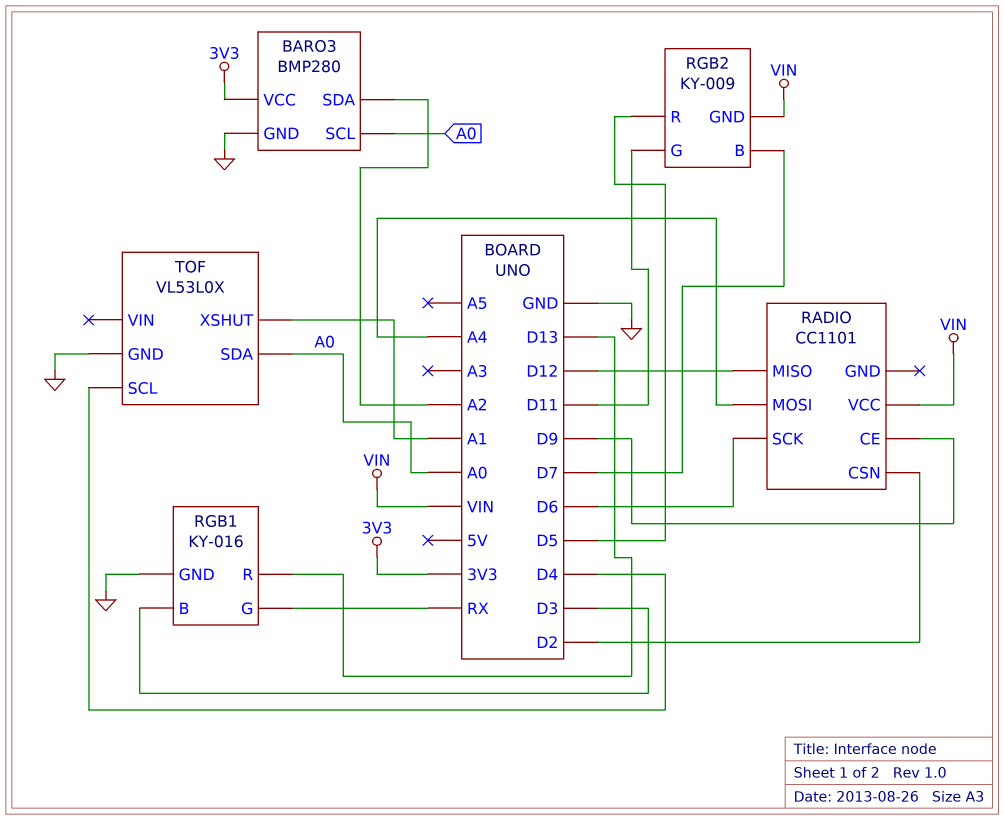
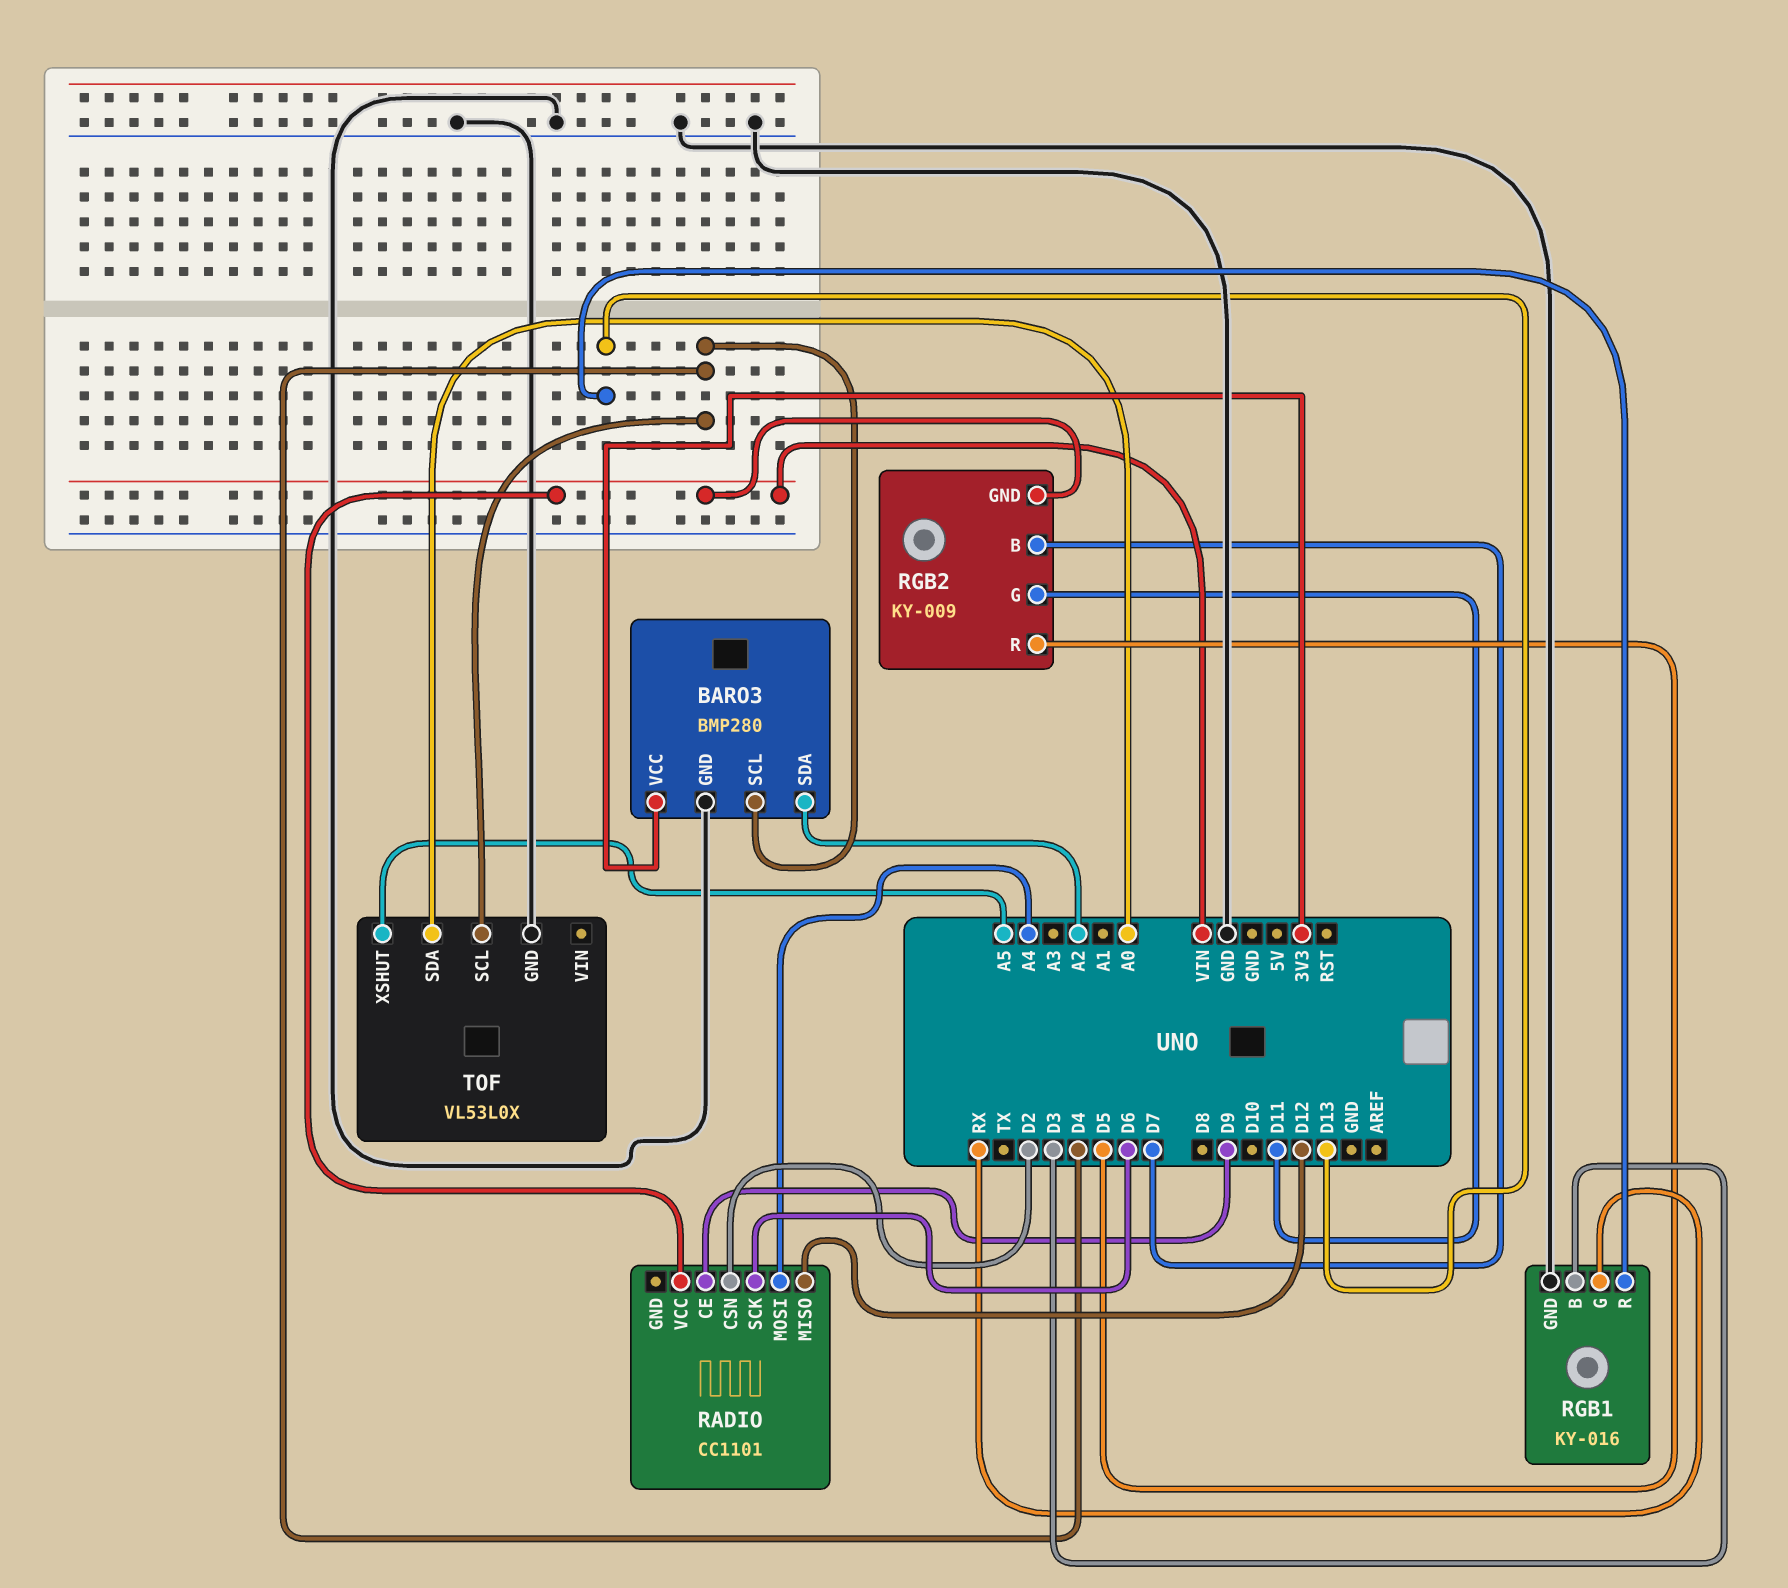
BARO3 pin SCL: A0 -> D4
TOF pin XSHUT: A1 -> A5

